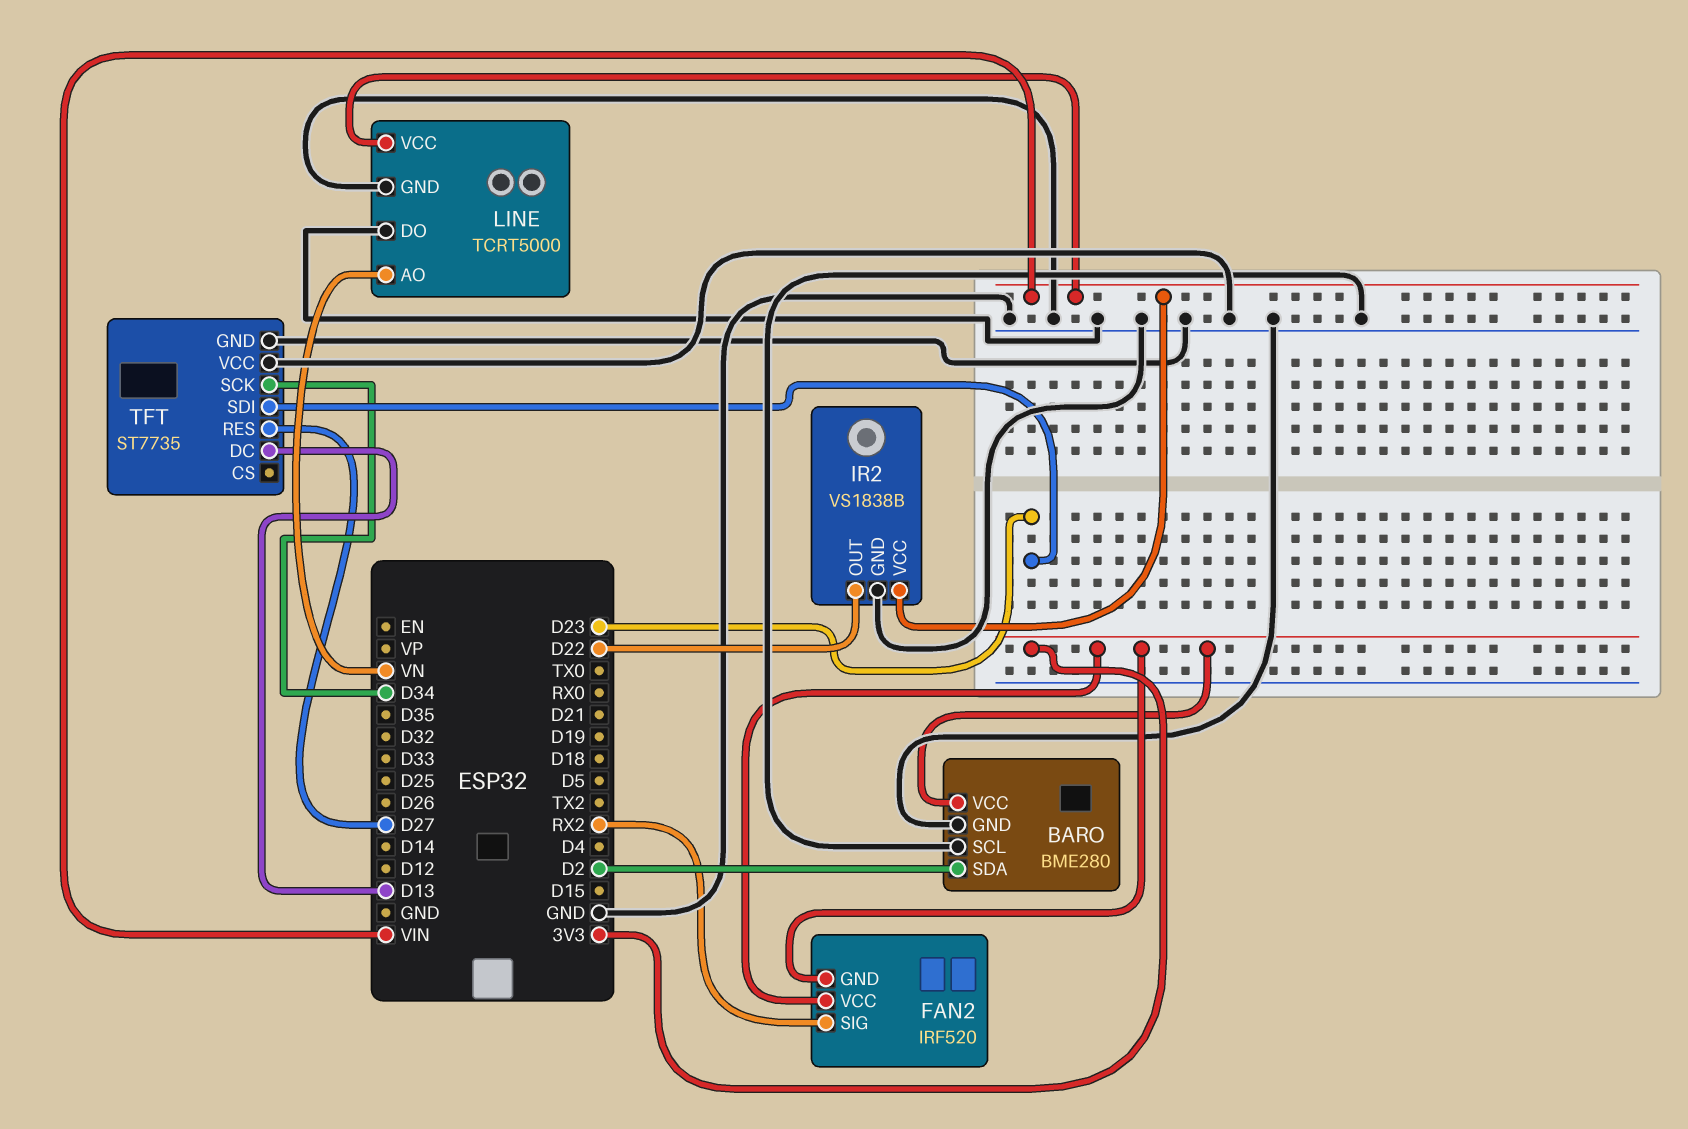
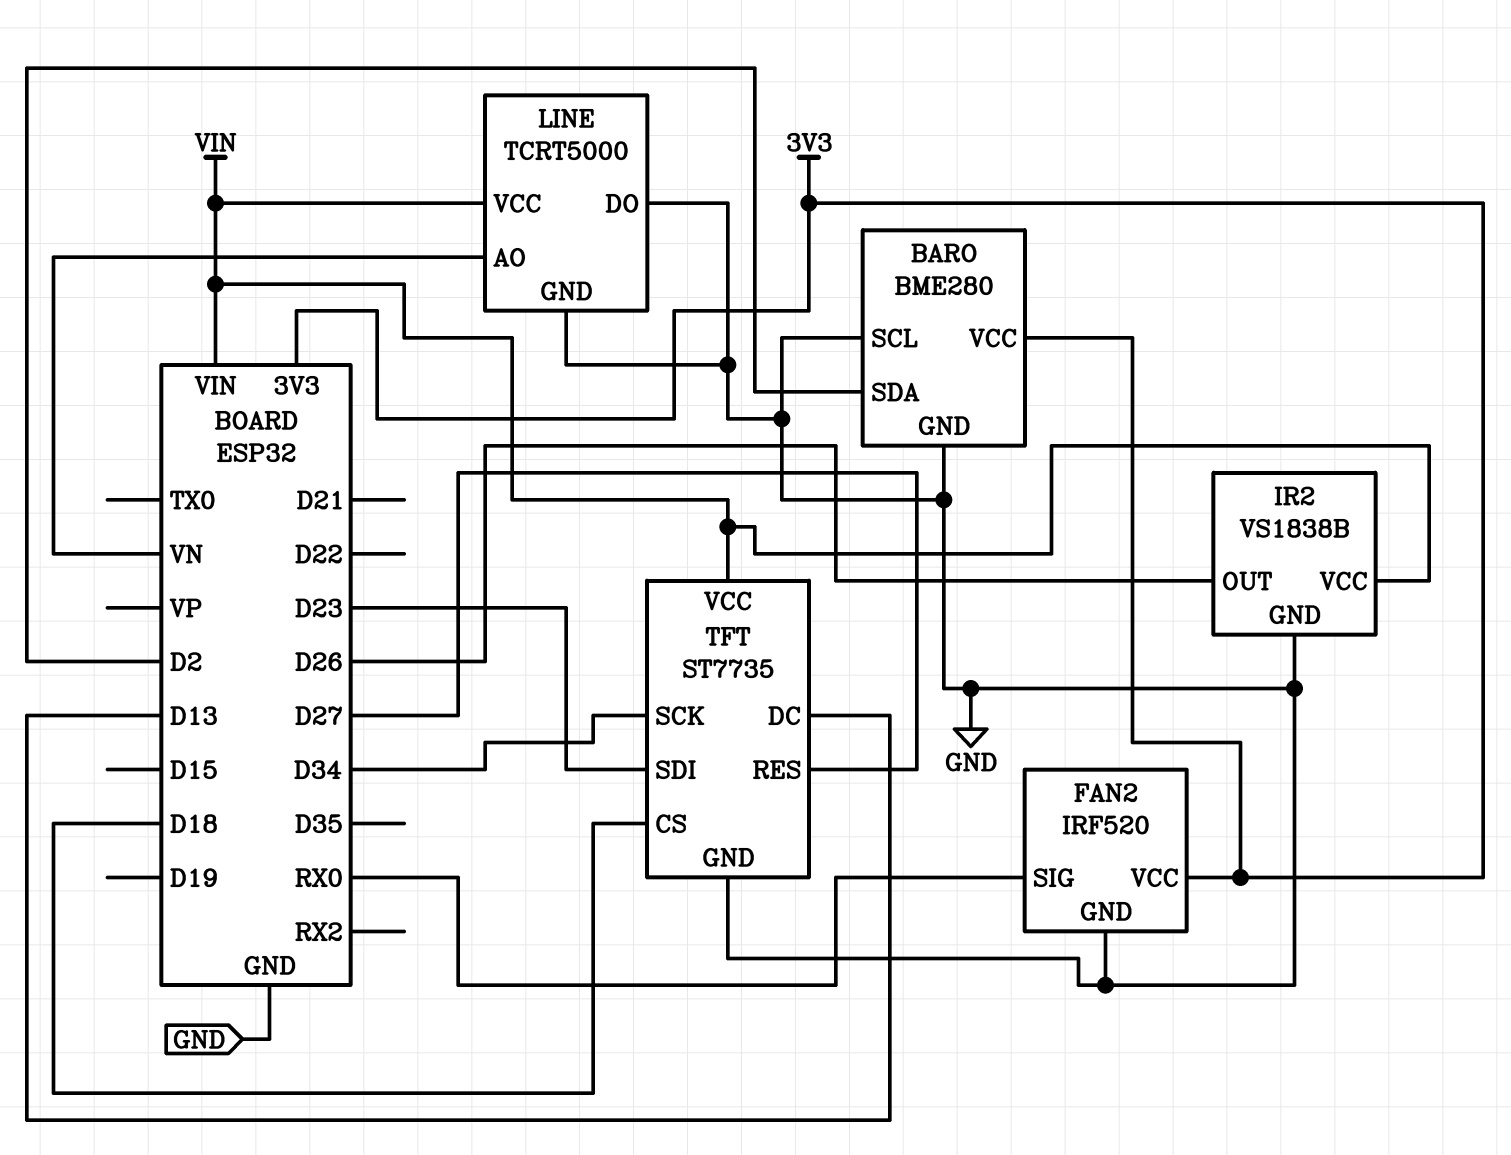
FAN2 pin GND: 3V3 -> GND
FAN2 pin SIG: RX2 -> RX0
IR2 pin OUT: D22 -> D26
TFT pin CS: none -> D18
TFT pin VCC: GND -> VIN

